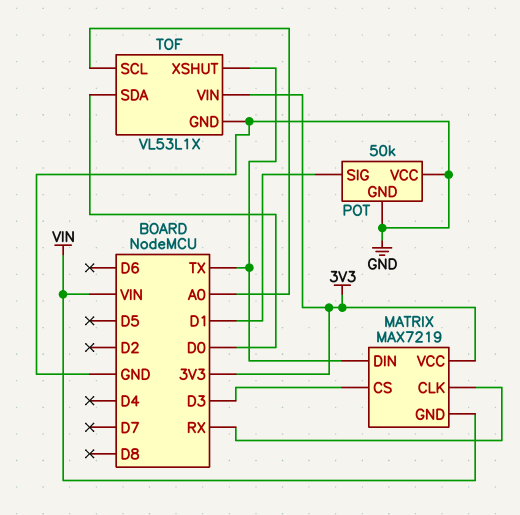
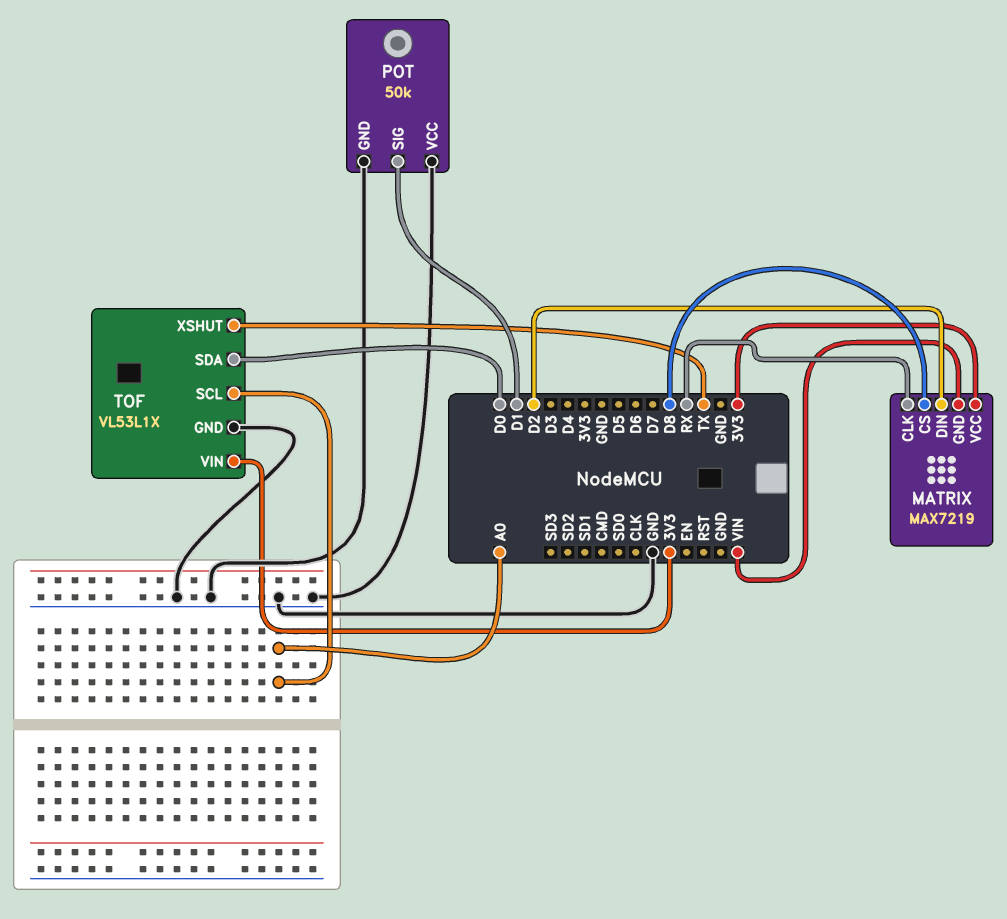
MATRIX pin CS: D3 -> D8
MATRIX pin DIN: TX -> D2

